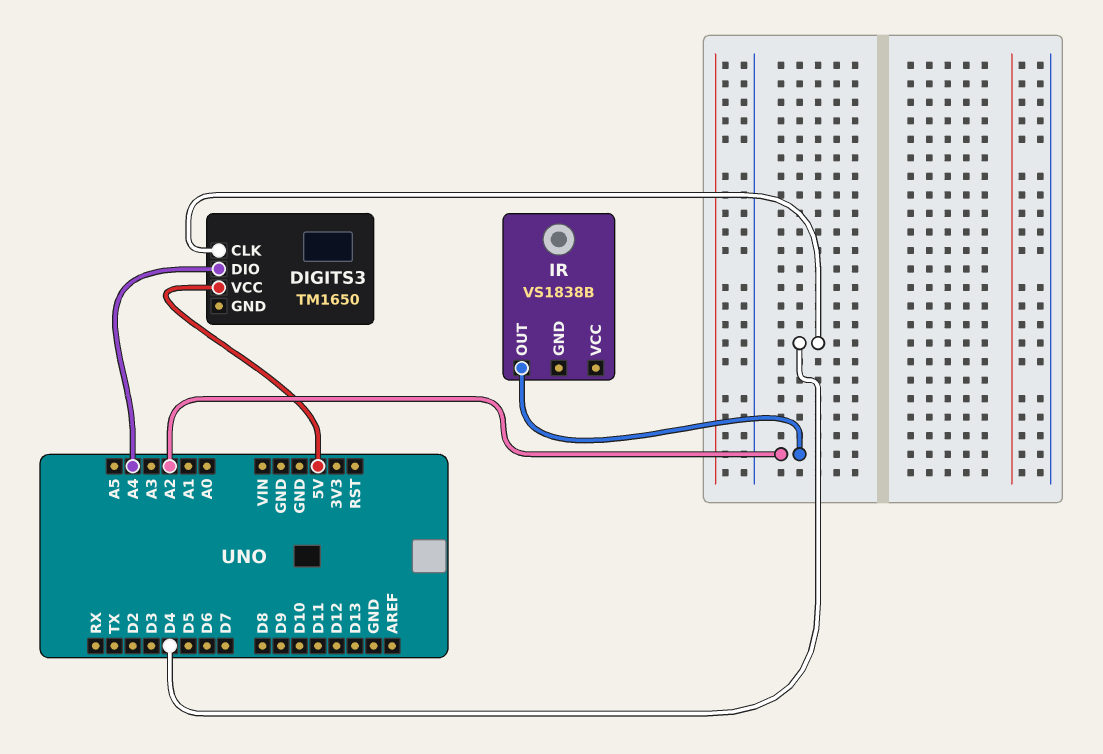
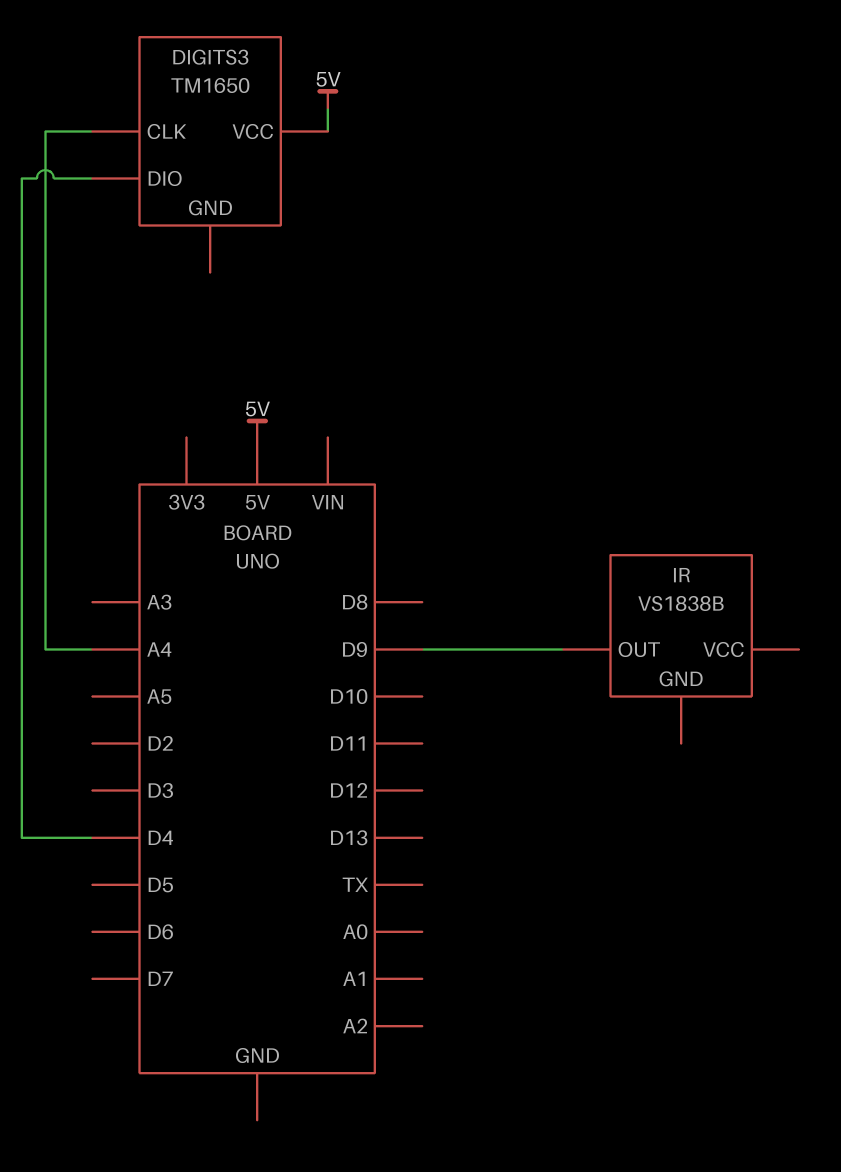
DIGITS3 pin CLK: D4 -> A4
DIGITS3 pin DIO: A4 -> D4
IR pin OUT: A2 -> D9

